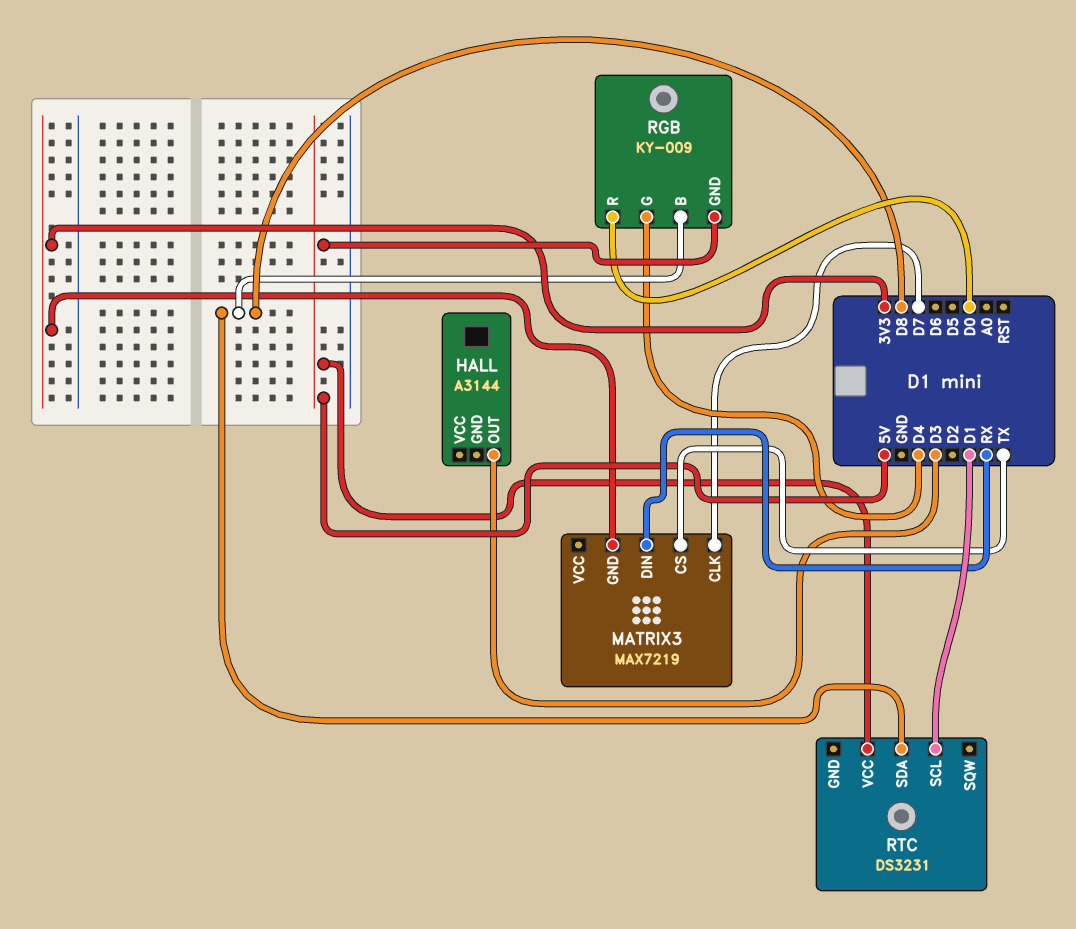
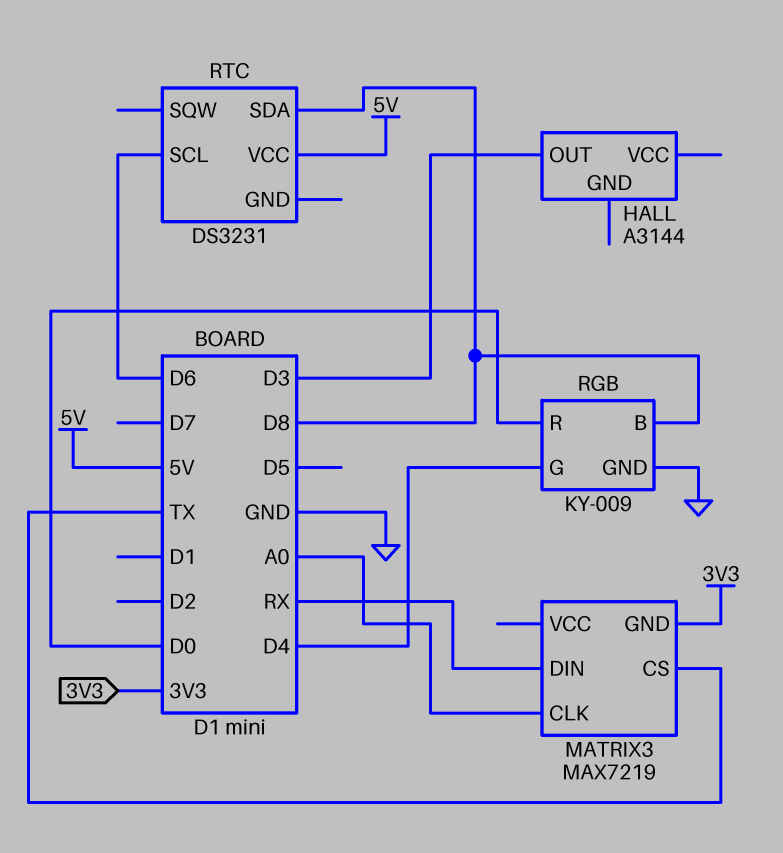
MATRIX3 pin CLK: D7 -> A0
RGB pin GND: 5V -> GND
RTC pin SCL: D1 -> D6

